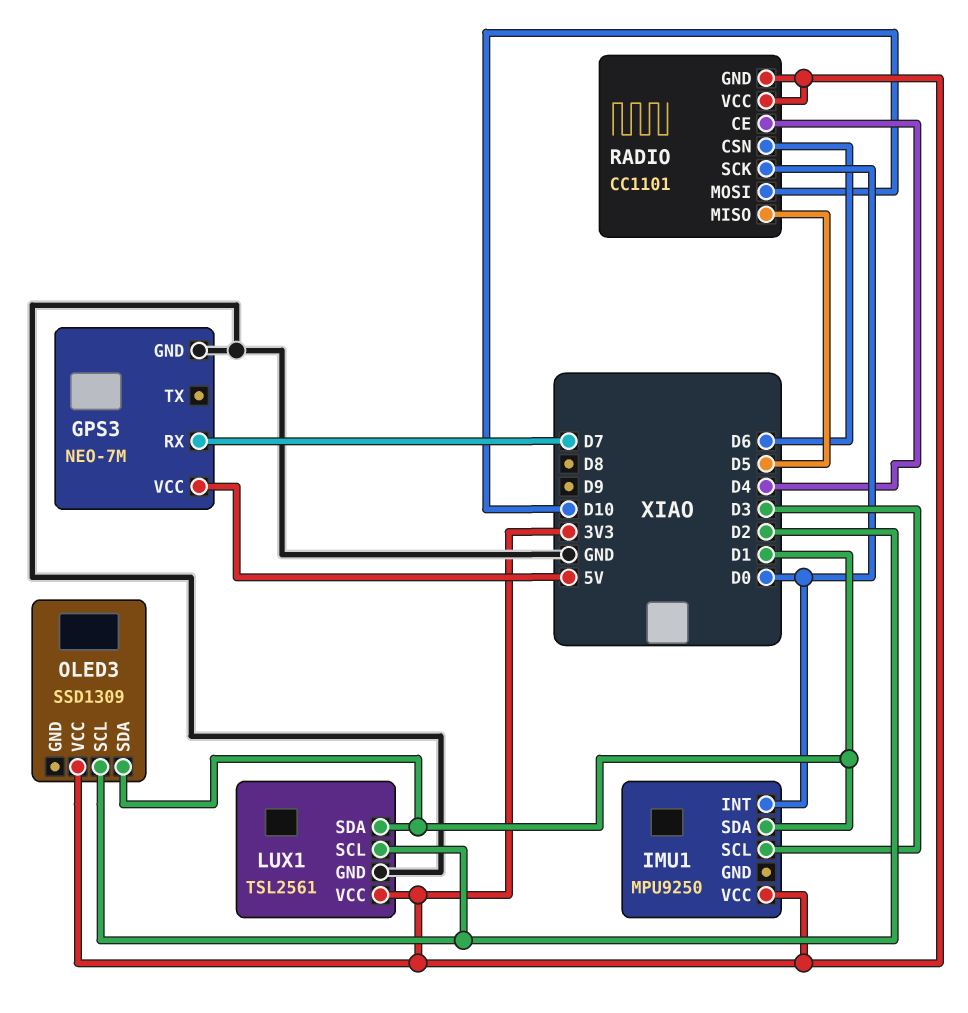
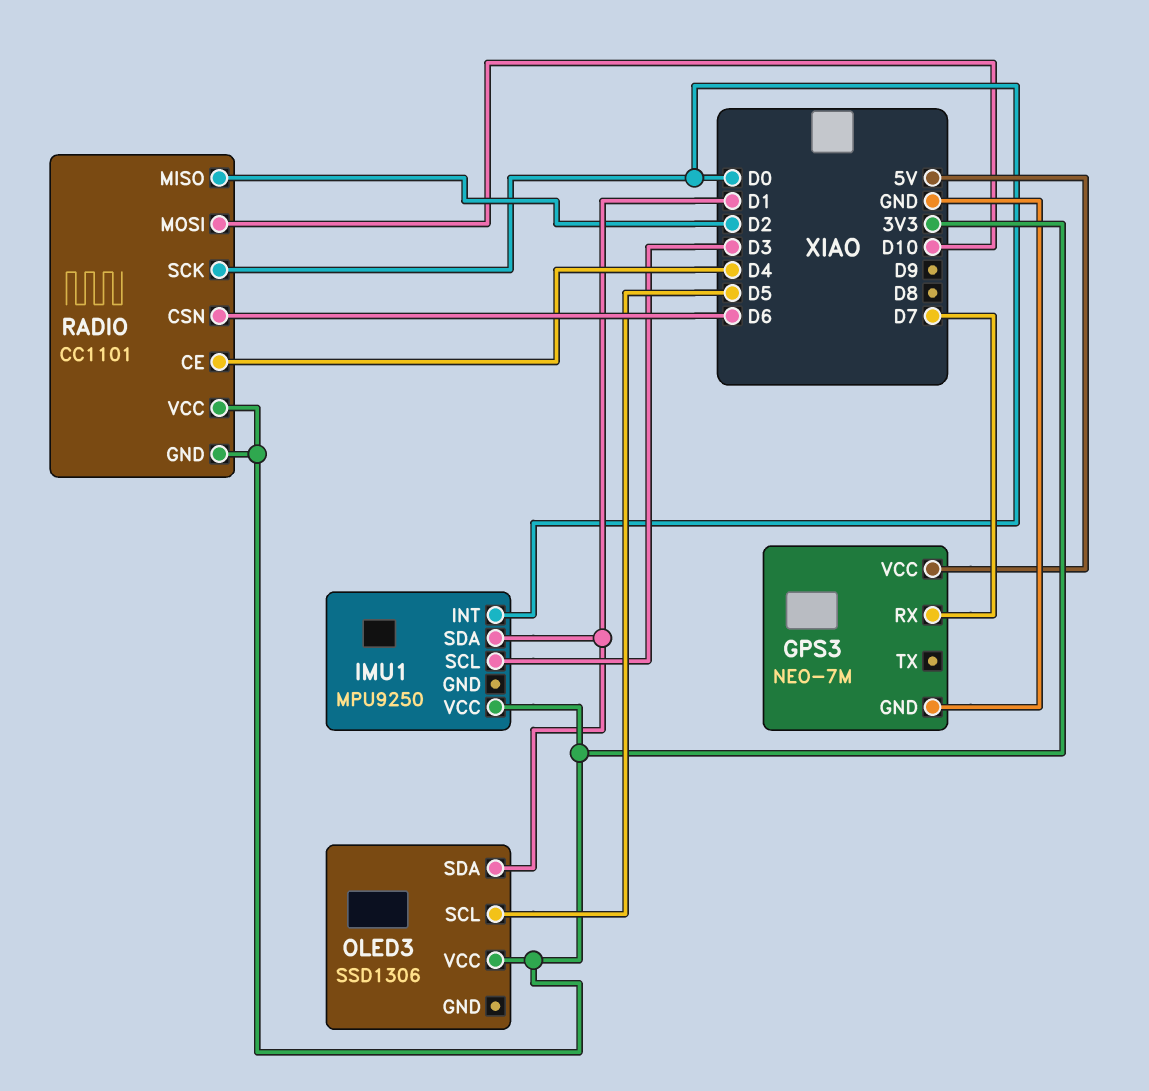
LUX1: TSL2561 -> none
LUX1 pin GND: GND -> none
LUX1 pin SCL: D2 -> none
LUX1 pin SDA: D1 -> none
LUX1 pin VCC: 3V3 -> none
OLED3: SSD1309 -> SSD1306
OLED3 pin SCL: D2 -> D5
RADIO pin MISO: D5 -> D2

